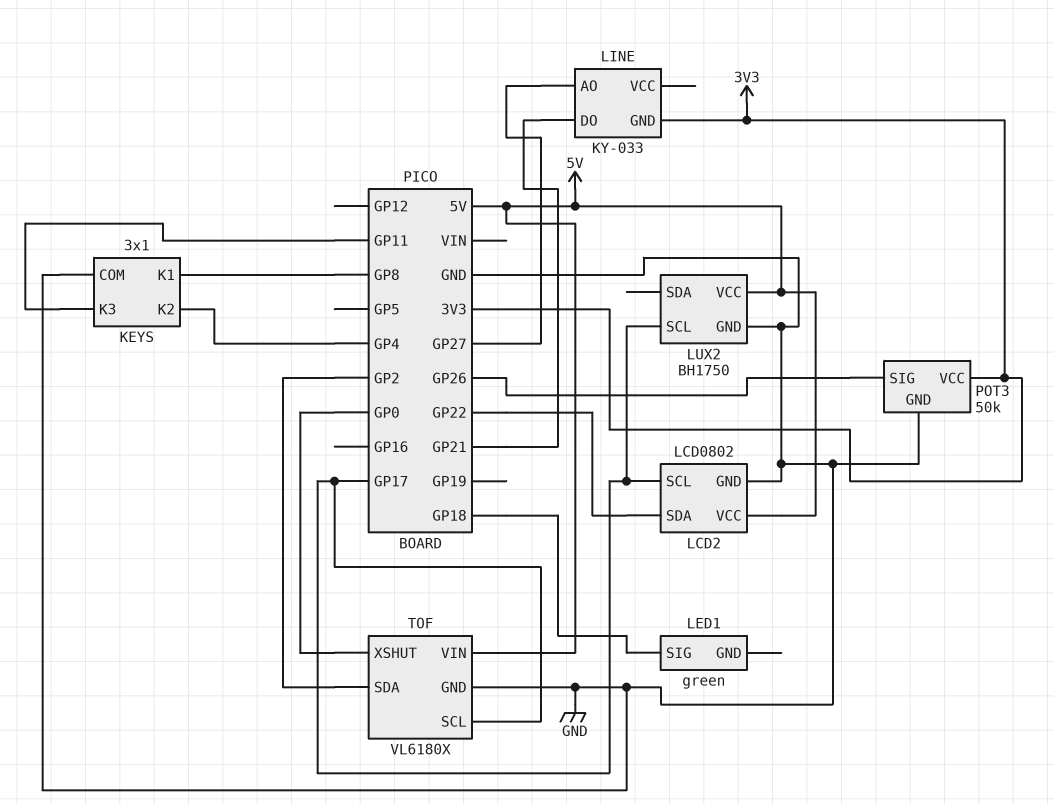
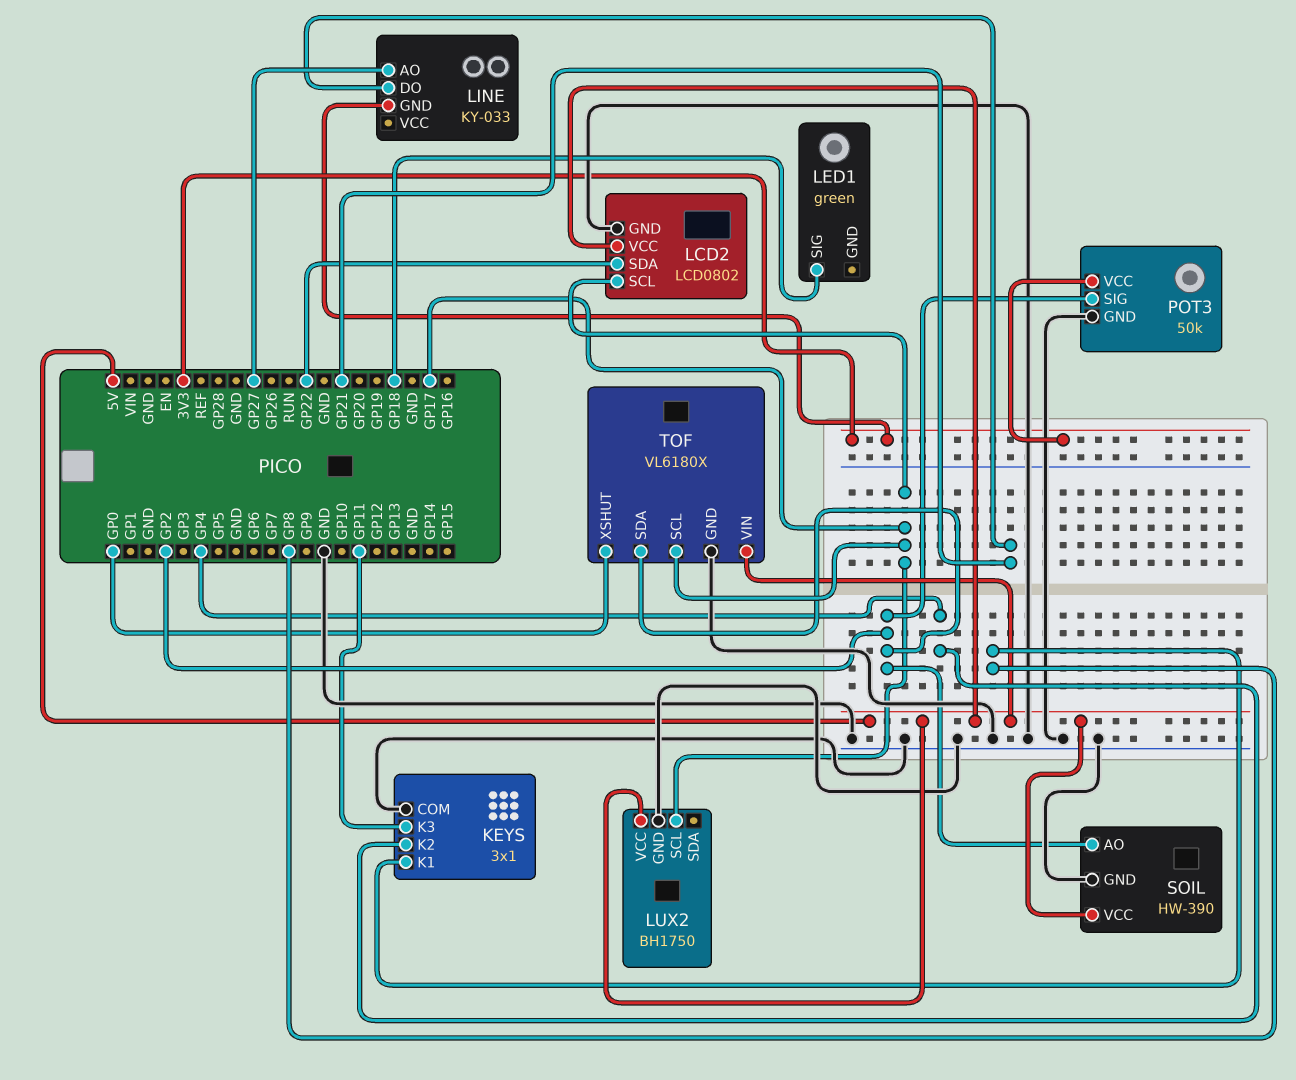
POT3 pin SIG: GP26 -> GP2
SOIL: none -> HW-390
SOIL pin AO: none -> GP2
SOIL pin GND: none -> GND
SOIL pin VCC: none -> 5V

